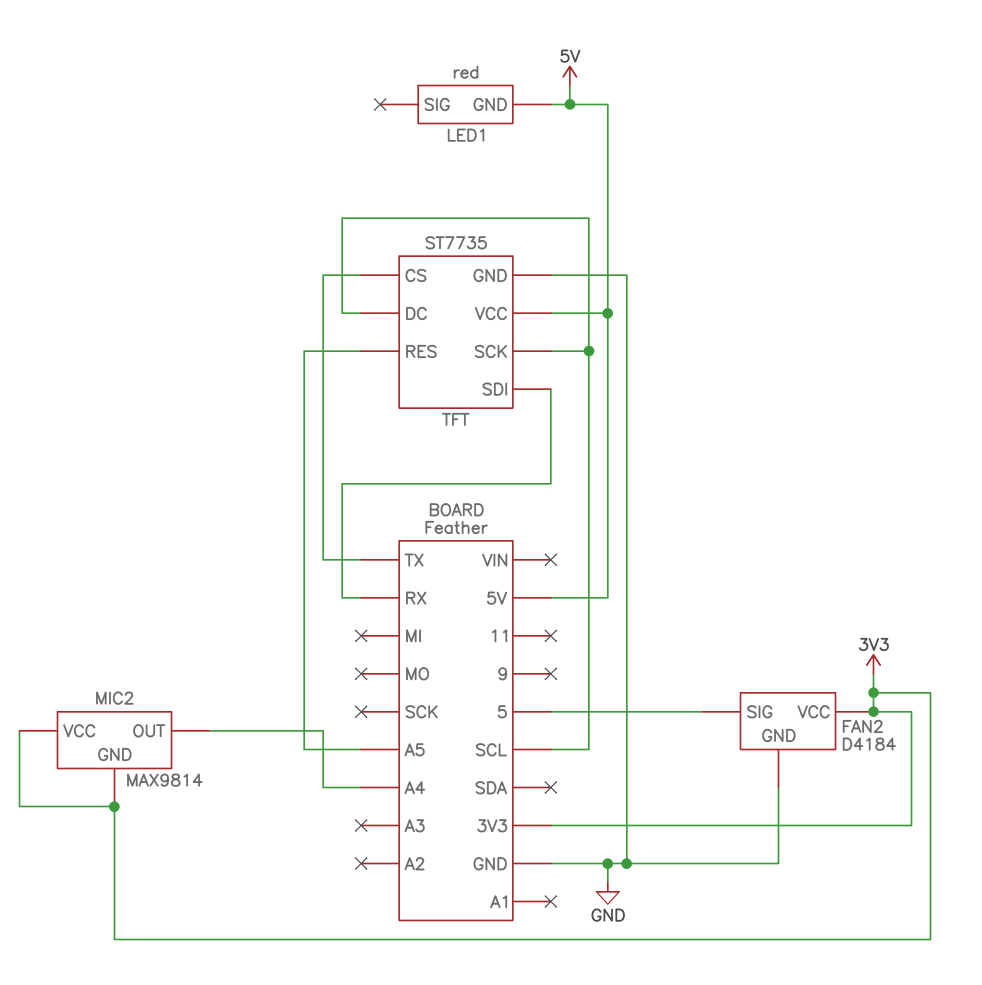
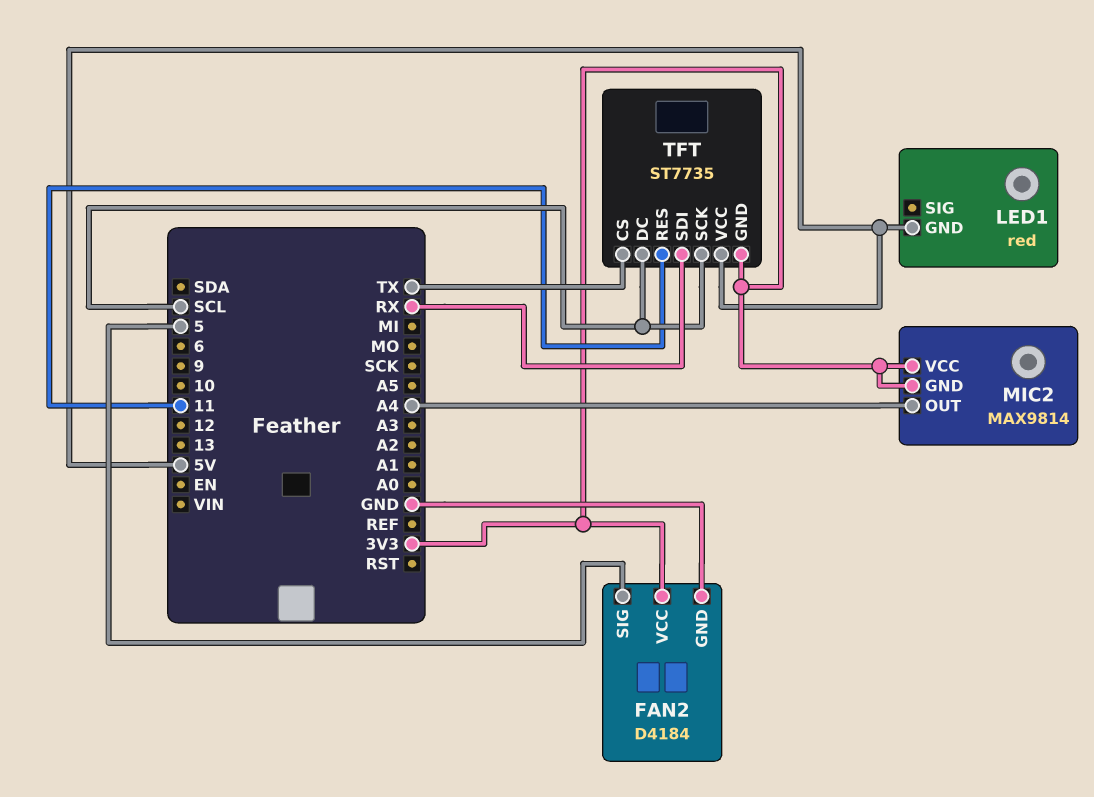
TFT pin GND: GND -> 3V3
TFT pin RES: A5 -> 11

